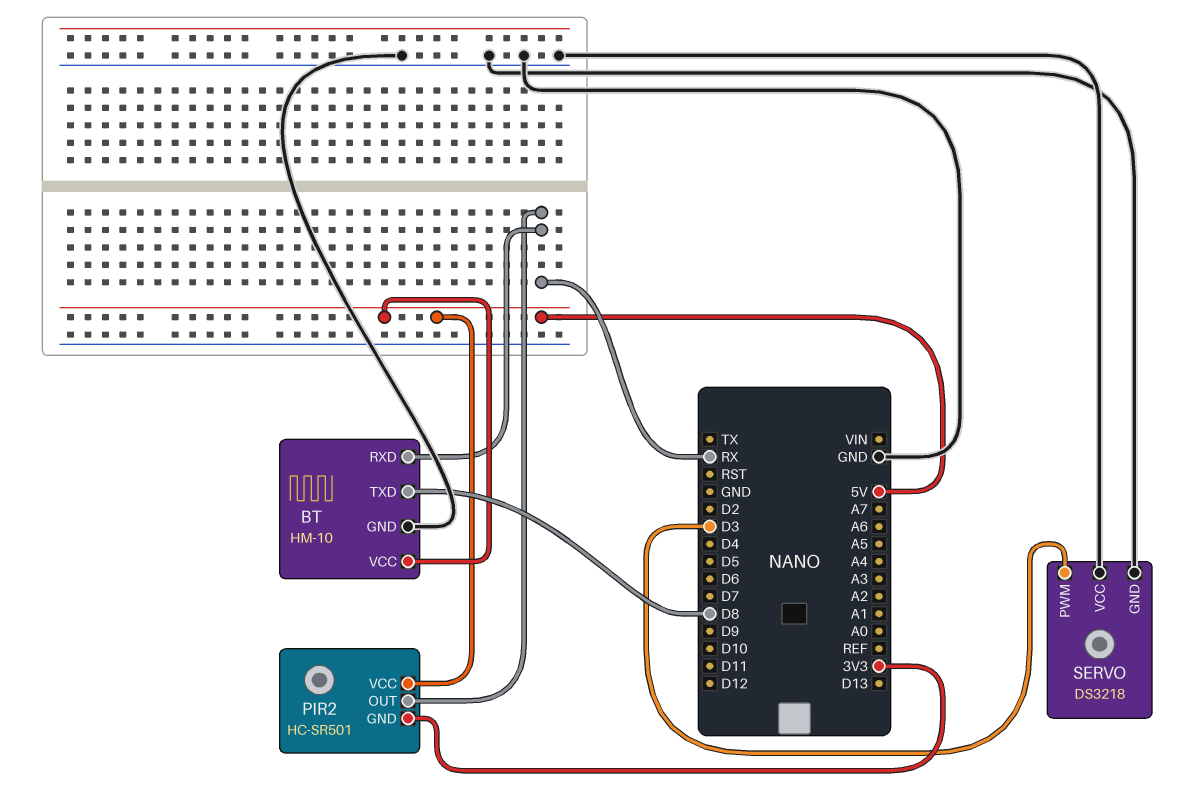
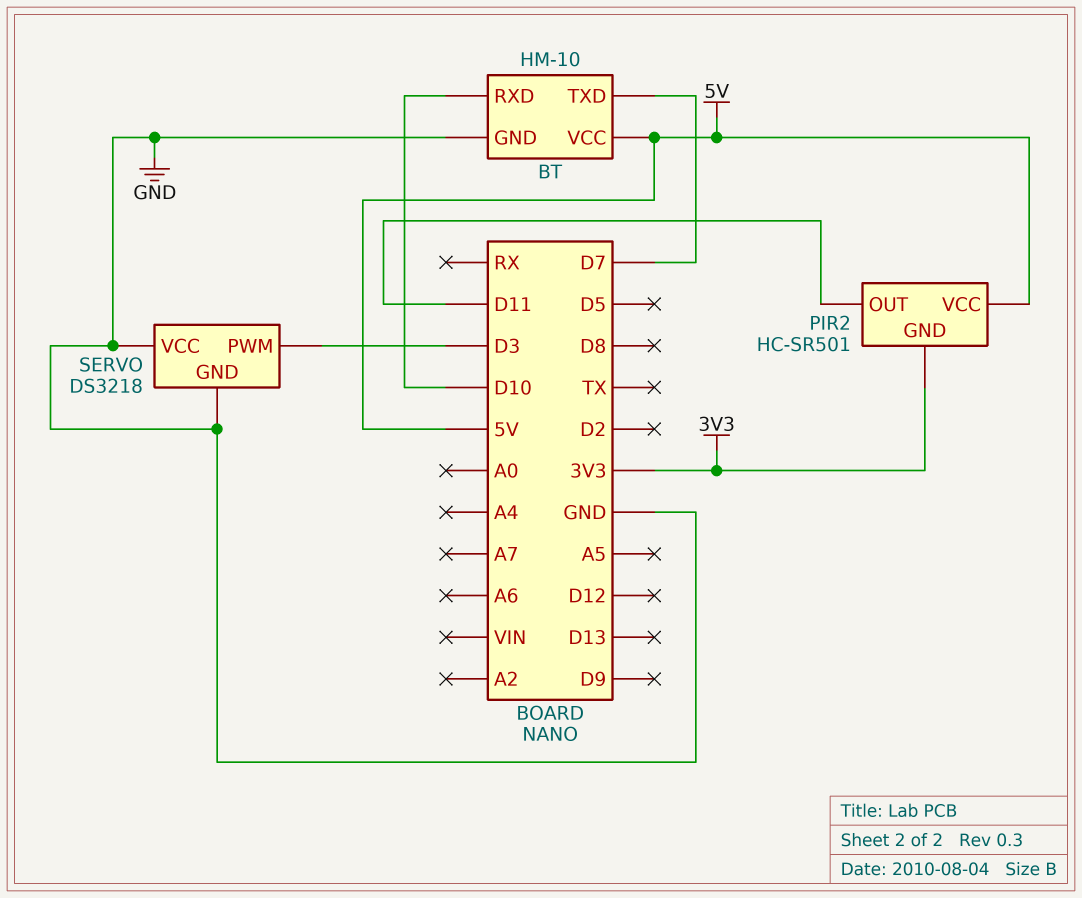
BT pin RXD: RX -> D10
BT pin TXD: D8 -> D7
PIR2 pin OUT: RX -> D11

